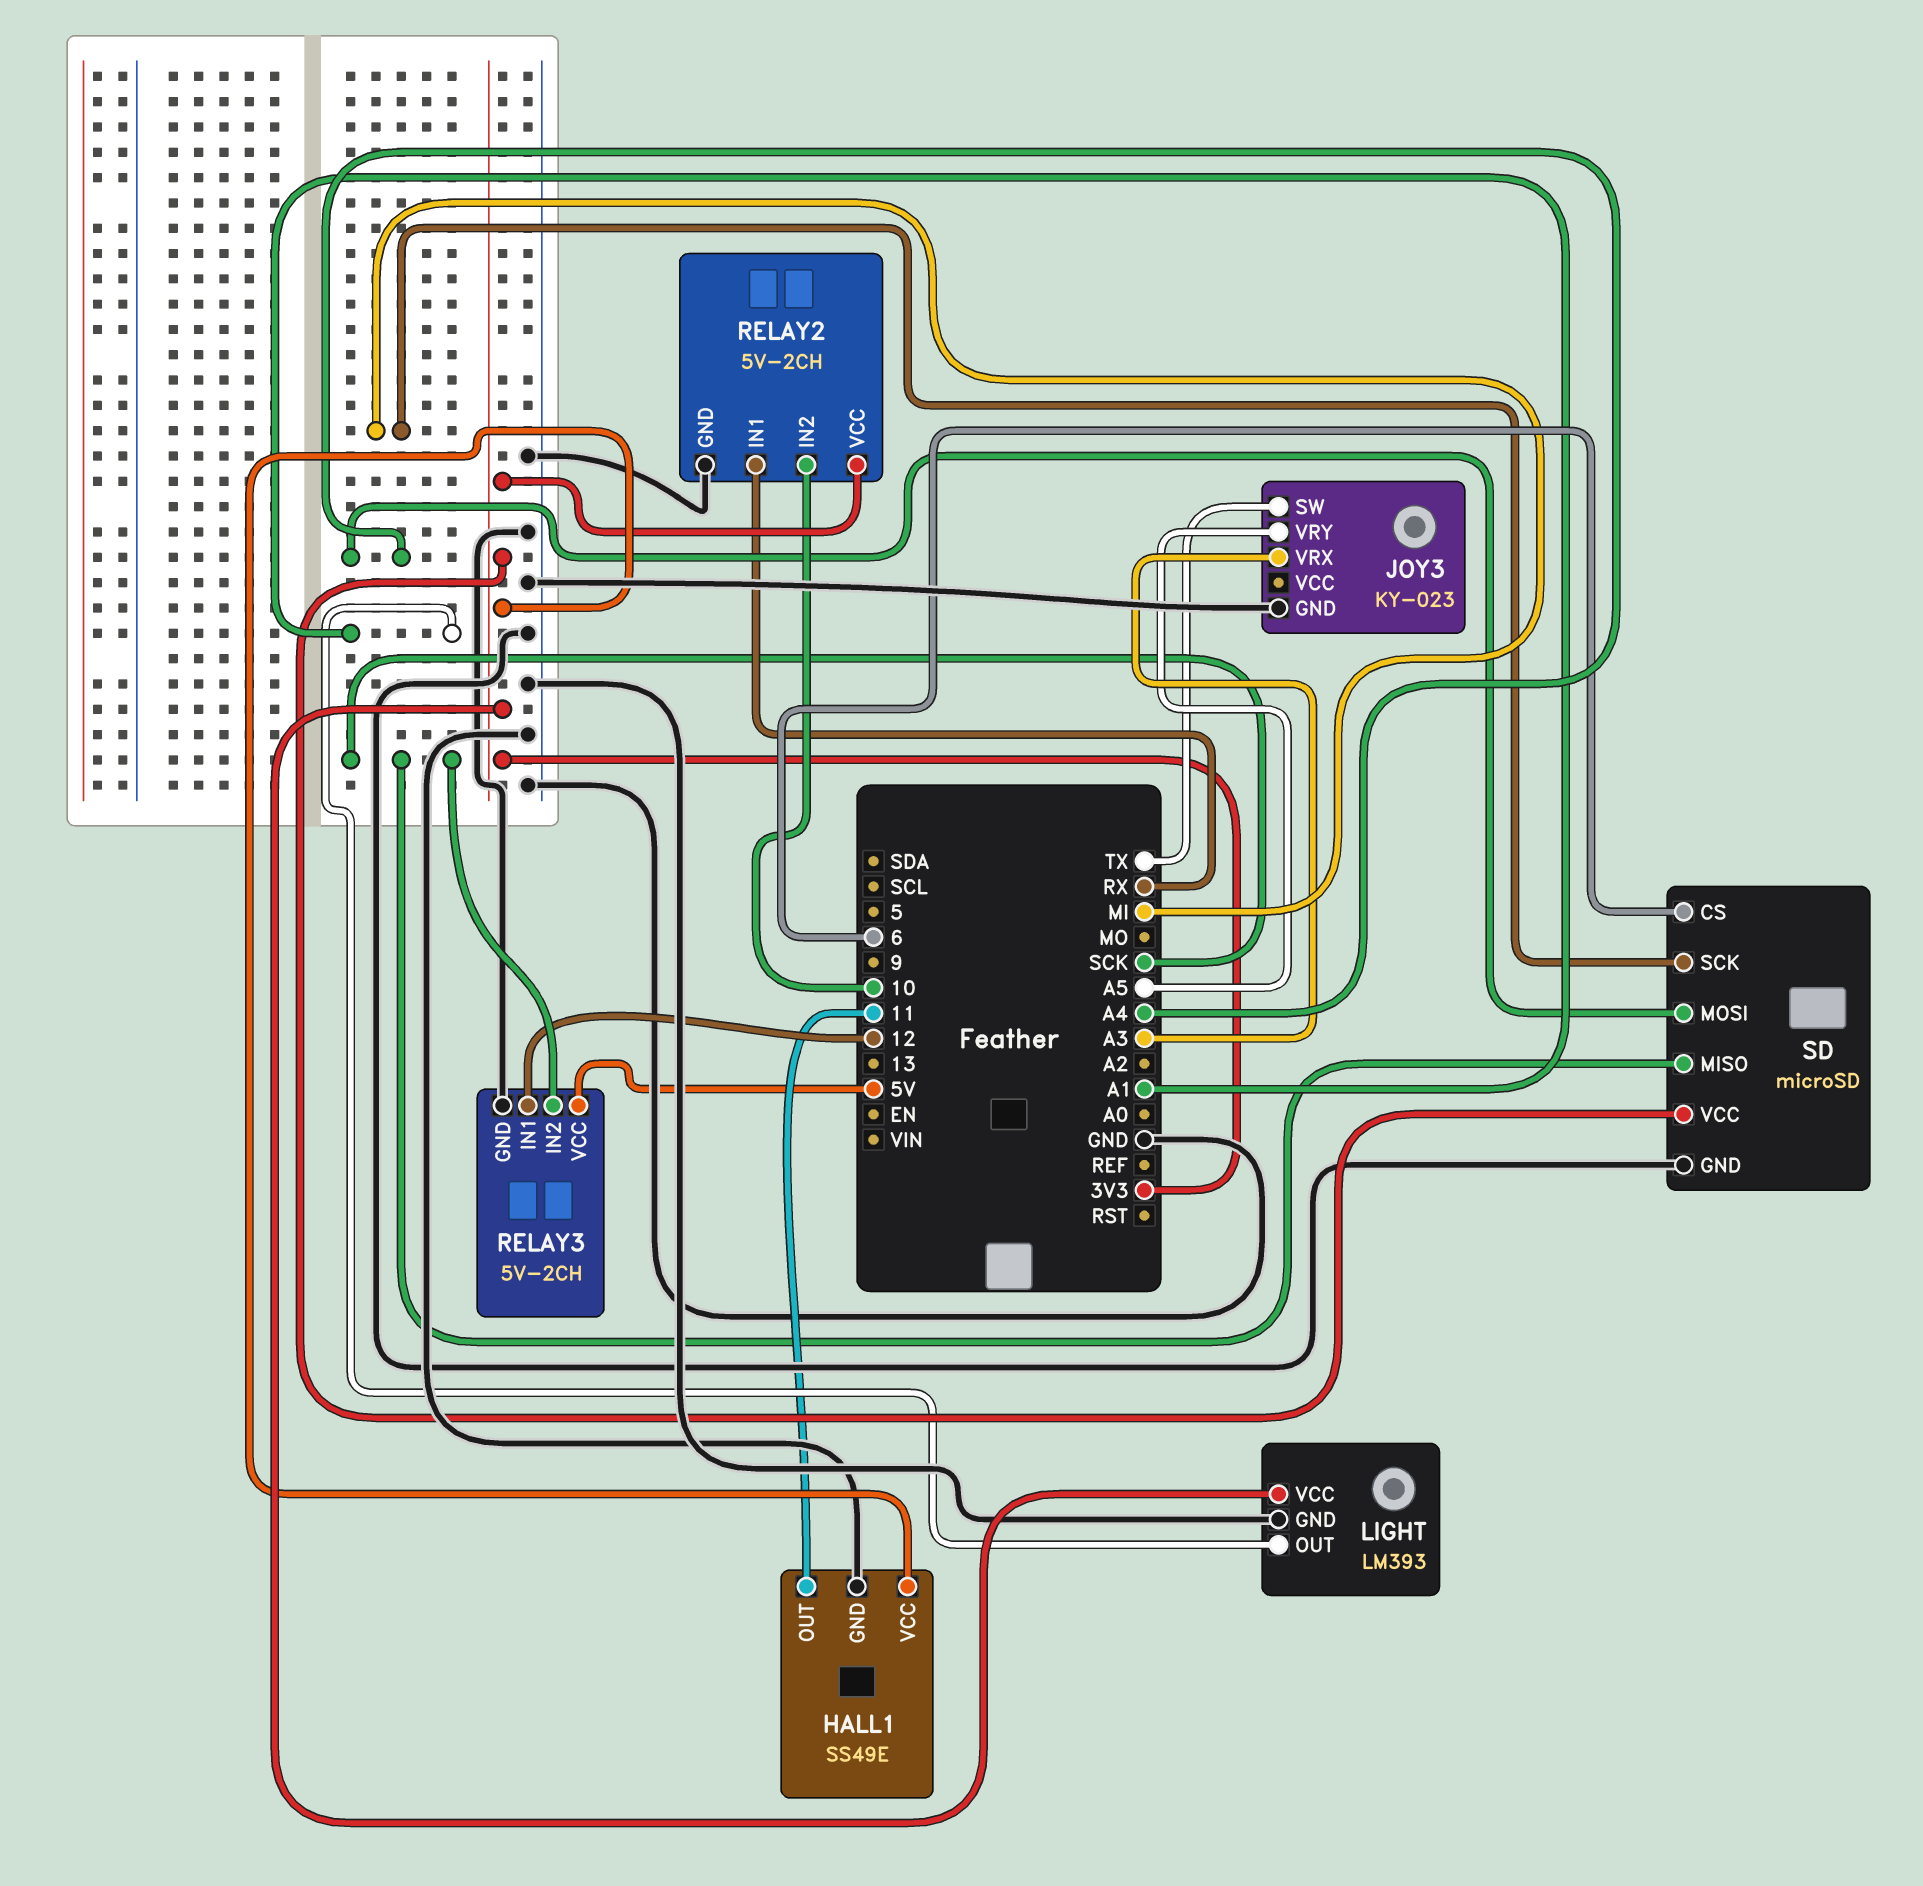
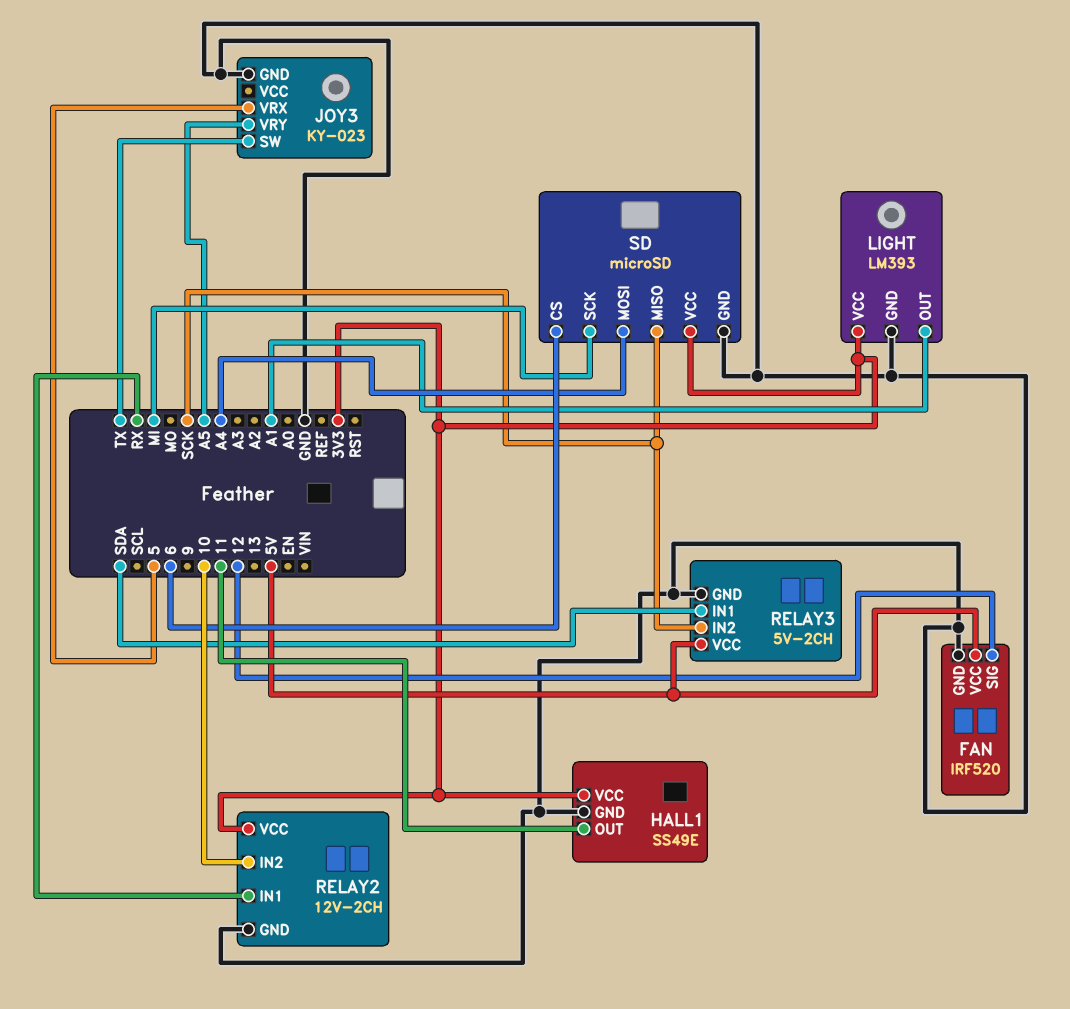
FAN: none -> IRF520
FAN pin GND: none -> GND
FAN pin SIG: none -> 12
FAN pin VCC: none -> 5V
JOY3 pin VRX: A3 -> 5
RELAY2: 5V-2CH -> 12V-2CH
RELAY3 pin IN1: 12 -> SDA

